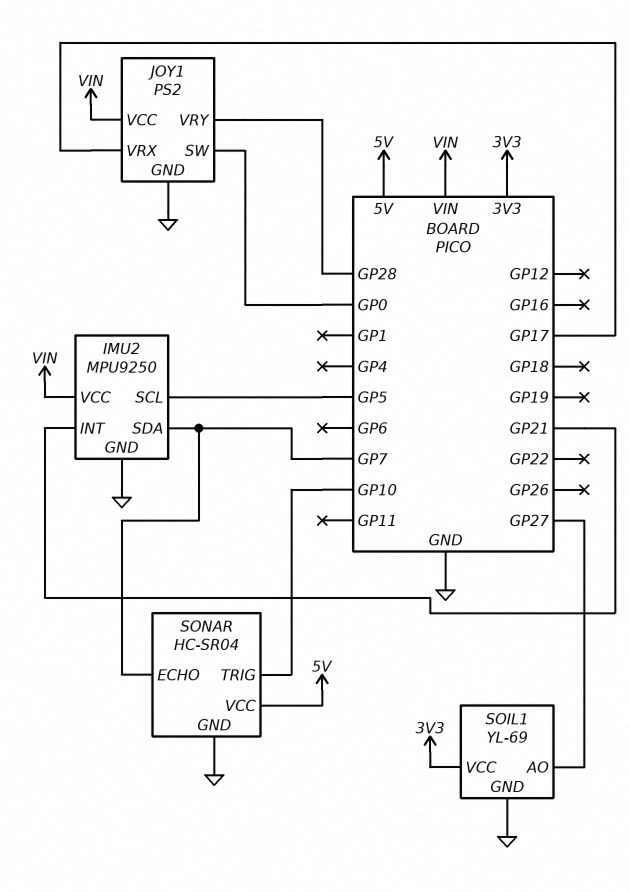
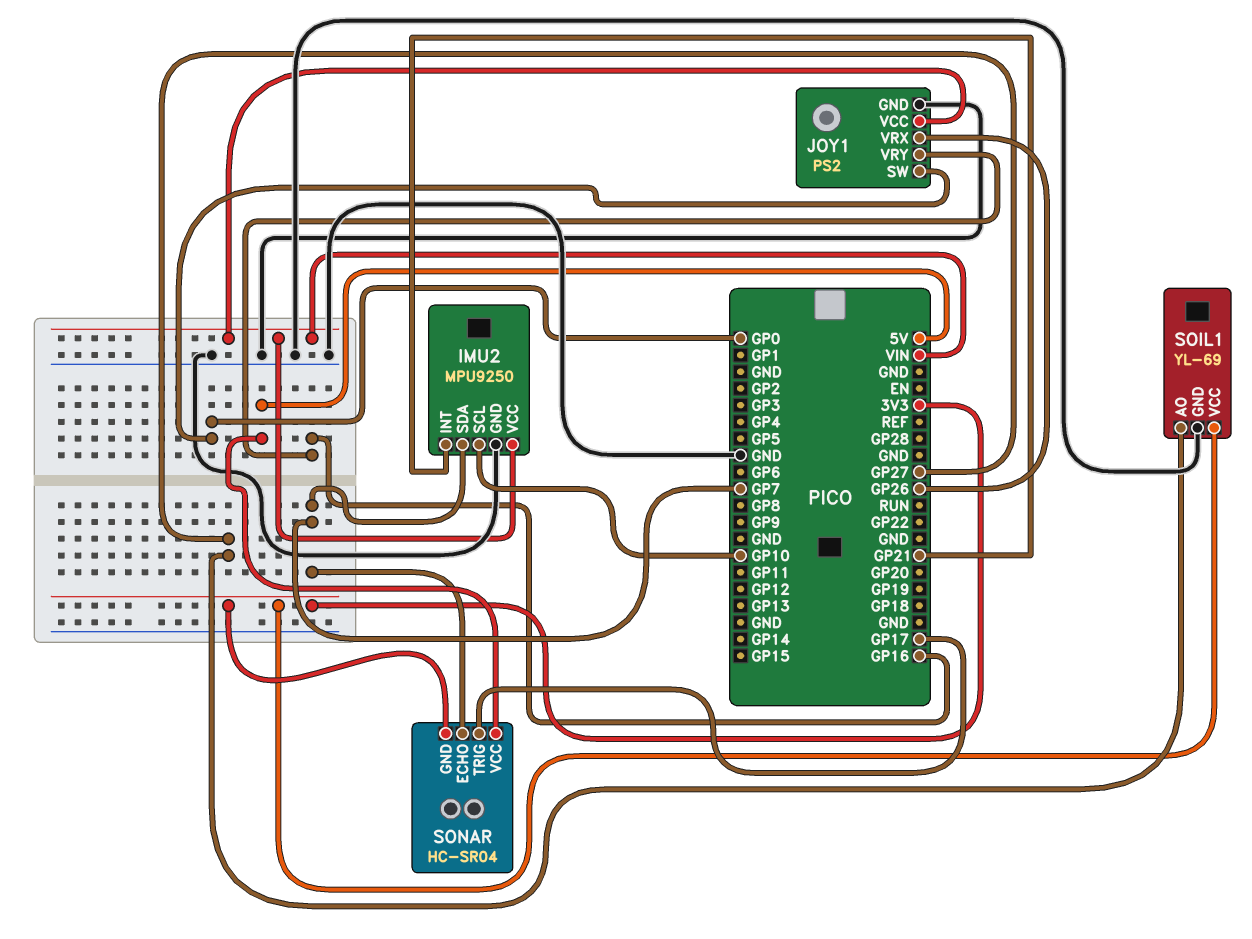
IMU2 pin SCL: GP5 -> GP10
JOY1 pin VRX: GP17 -> GP26
JOY1 pin VRY: GP28 -> GP16
SONAR pin GND: GND -> 3V3
SONAR pin TRIG: GP10 -> GP17

